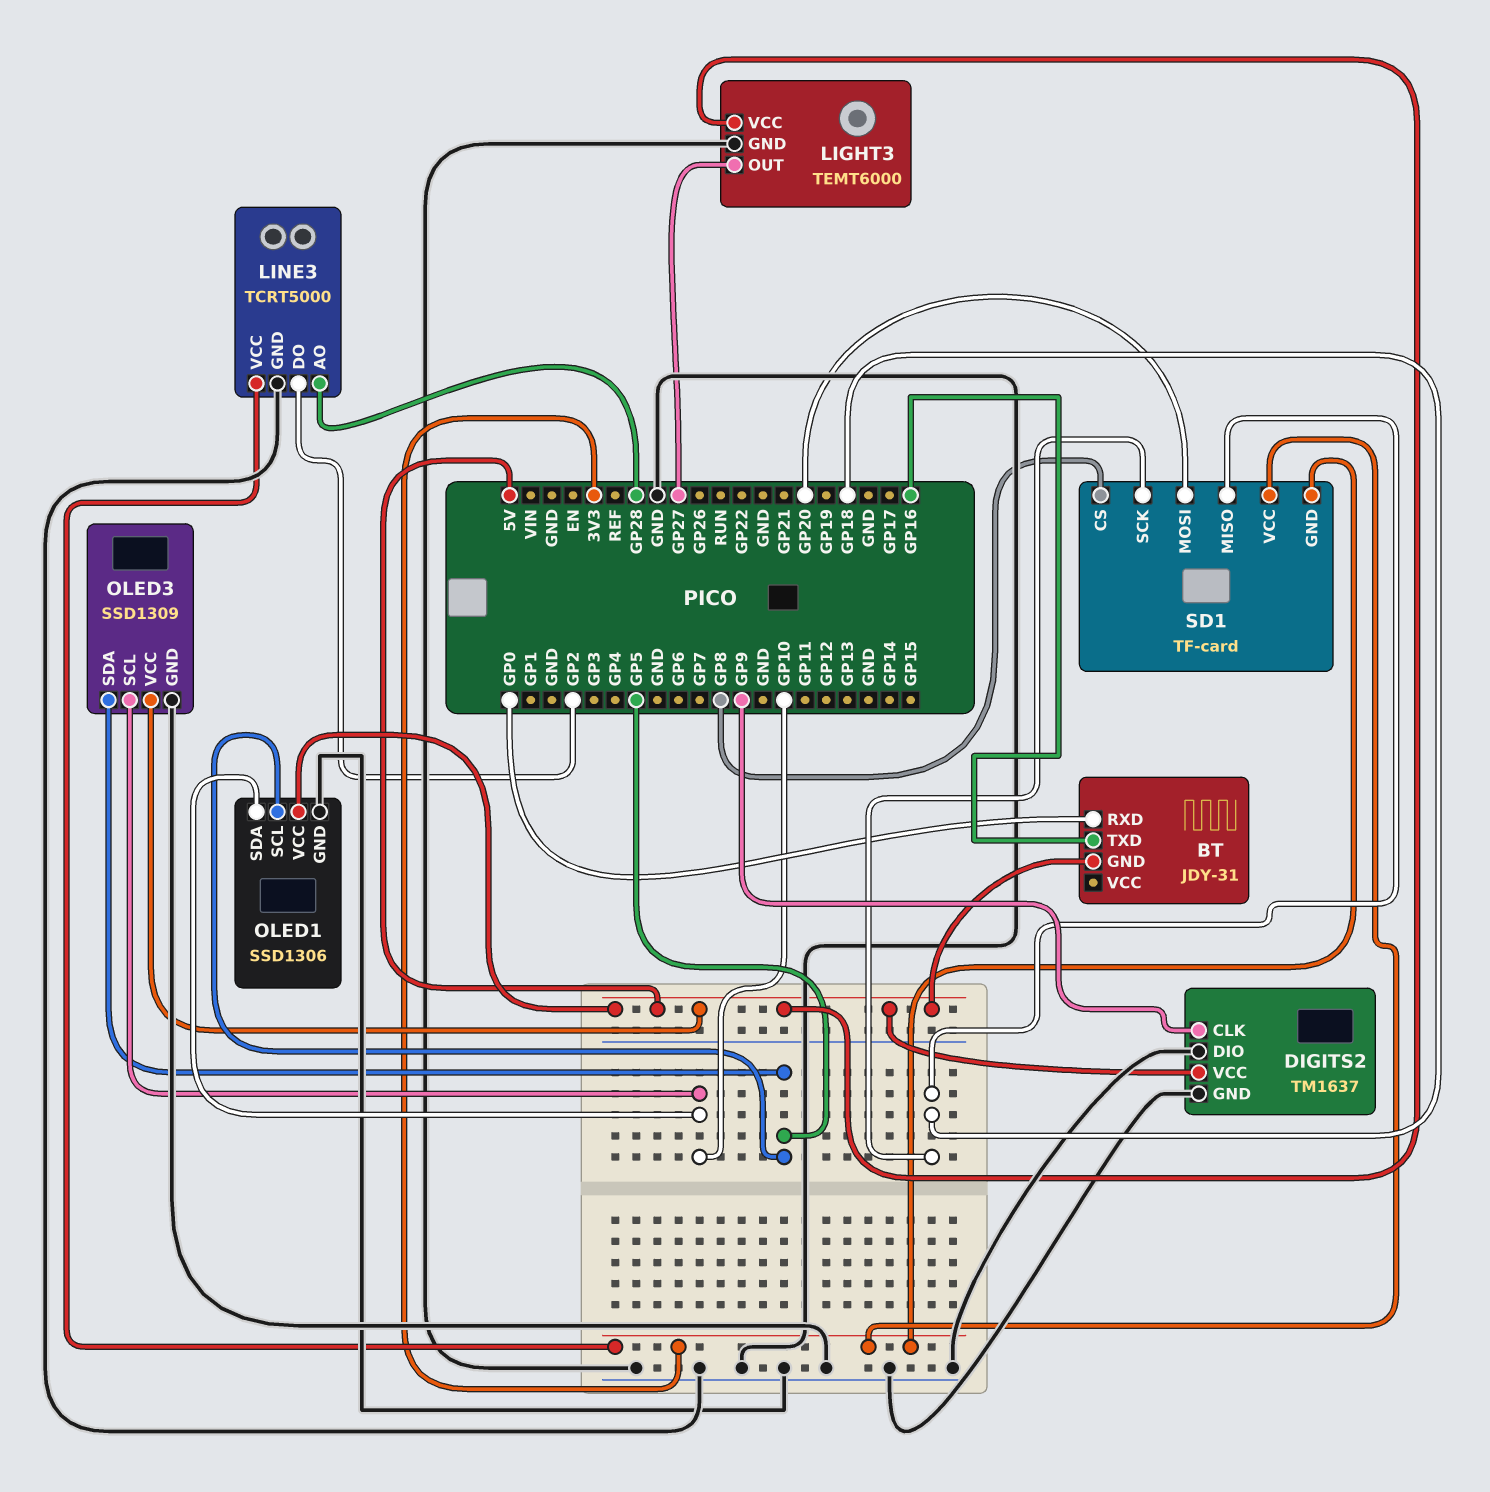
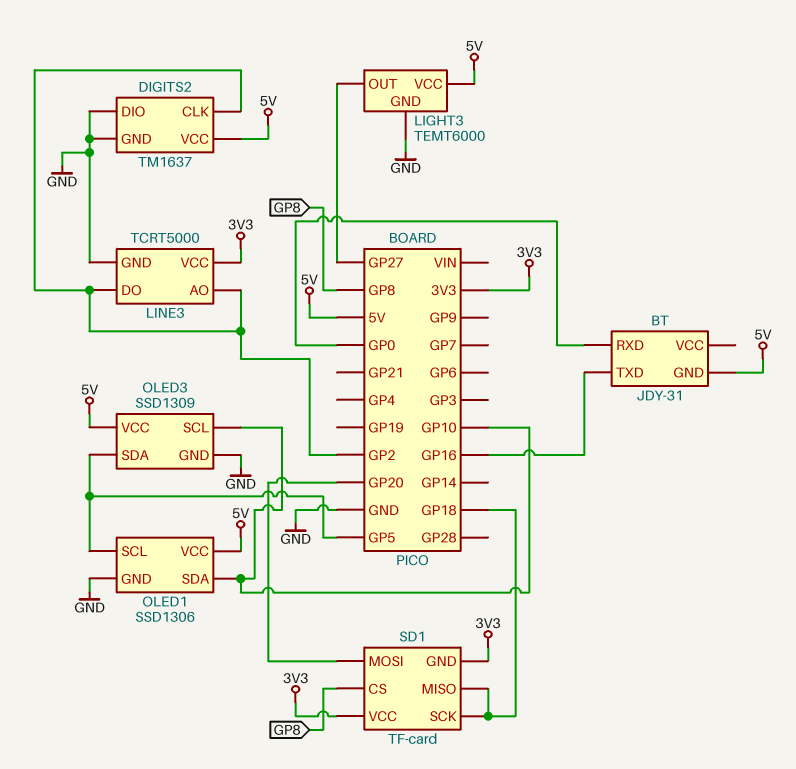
DIGITS2 pin CLK: GP9 -> GP2
LINE3 pin AO: GP28 -> GP2

